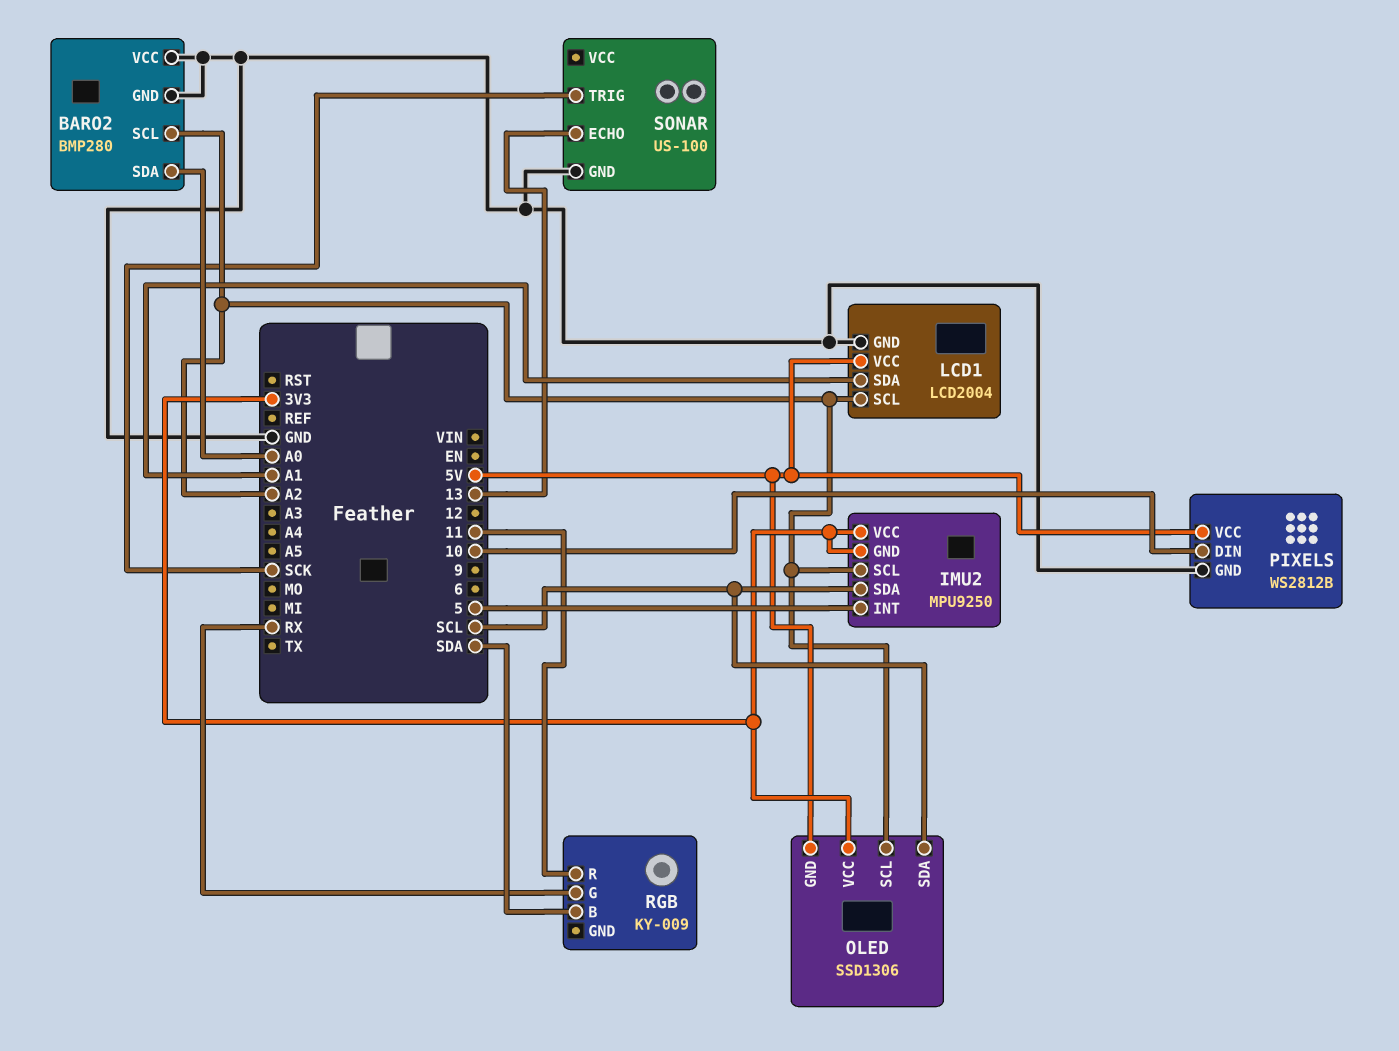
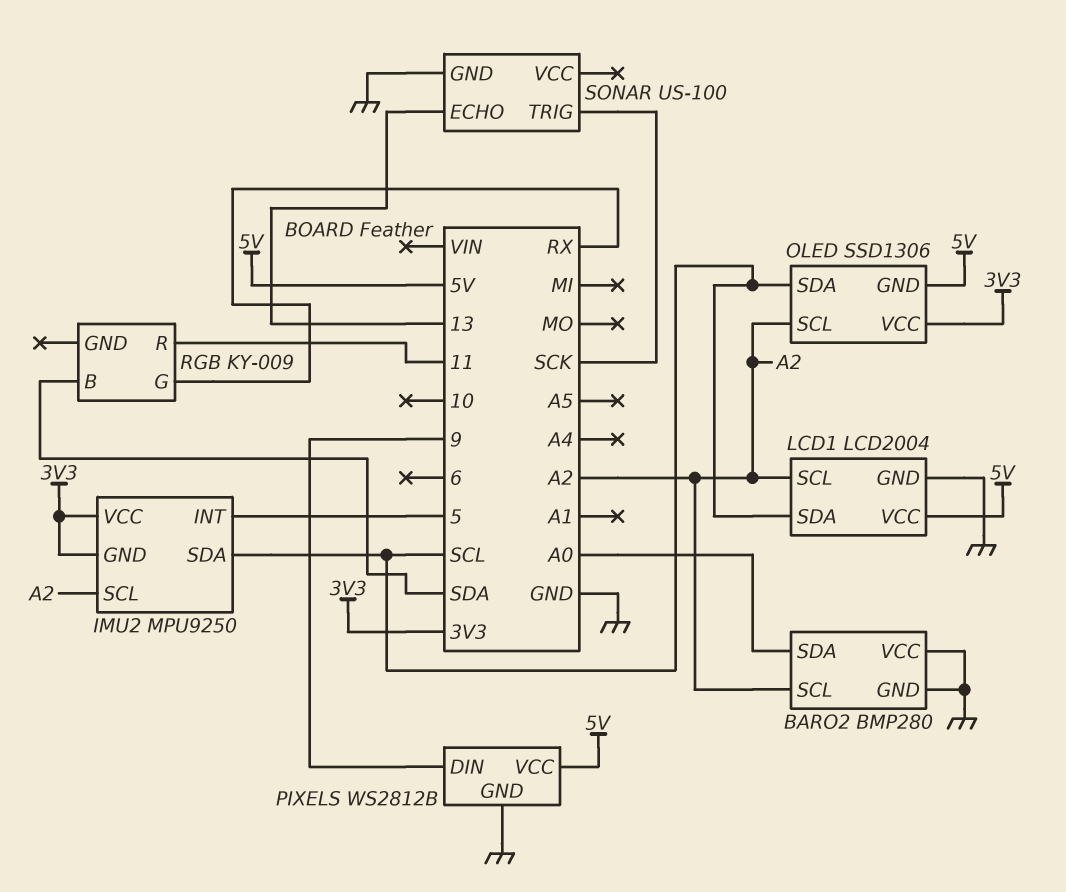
LCD1 pin SDA: A1 -> SCL
PIXELS pin DIN: 10 -> 9

